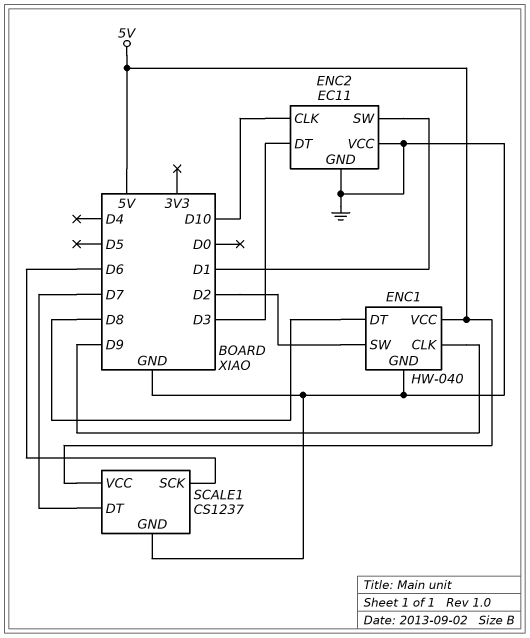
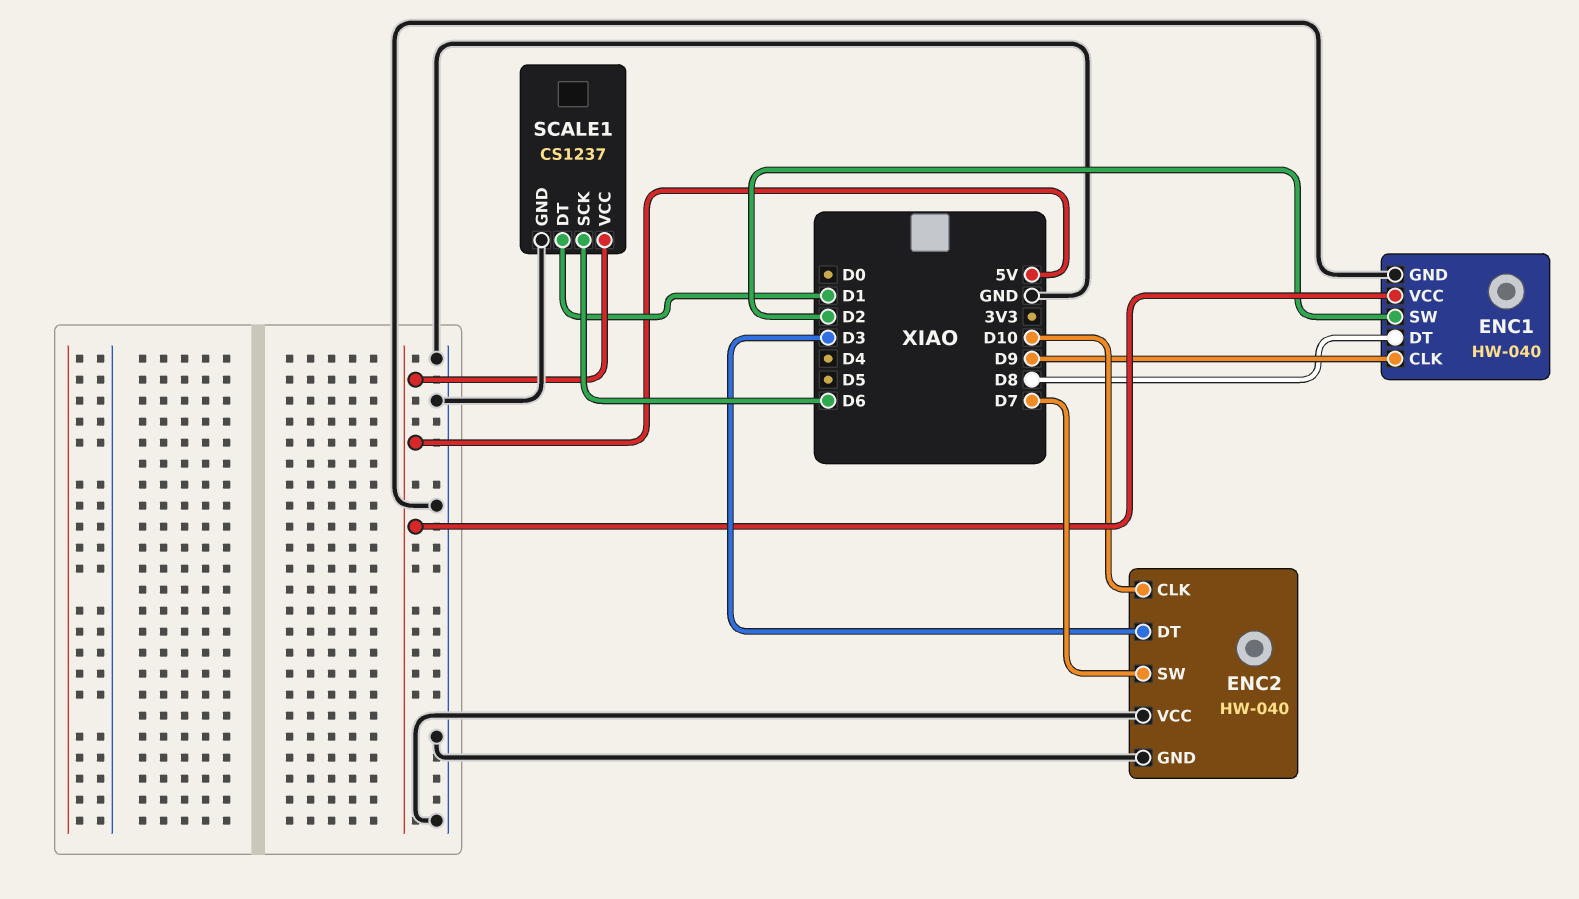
ENC2: EC11 -> HW-040
ENC2 pin SW: D1 -> D7
SCALE1 pin DT: D7 -> D1

